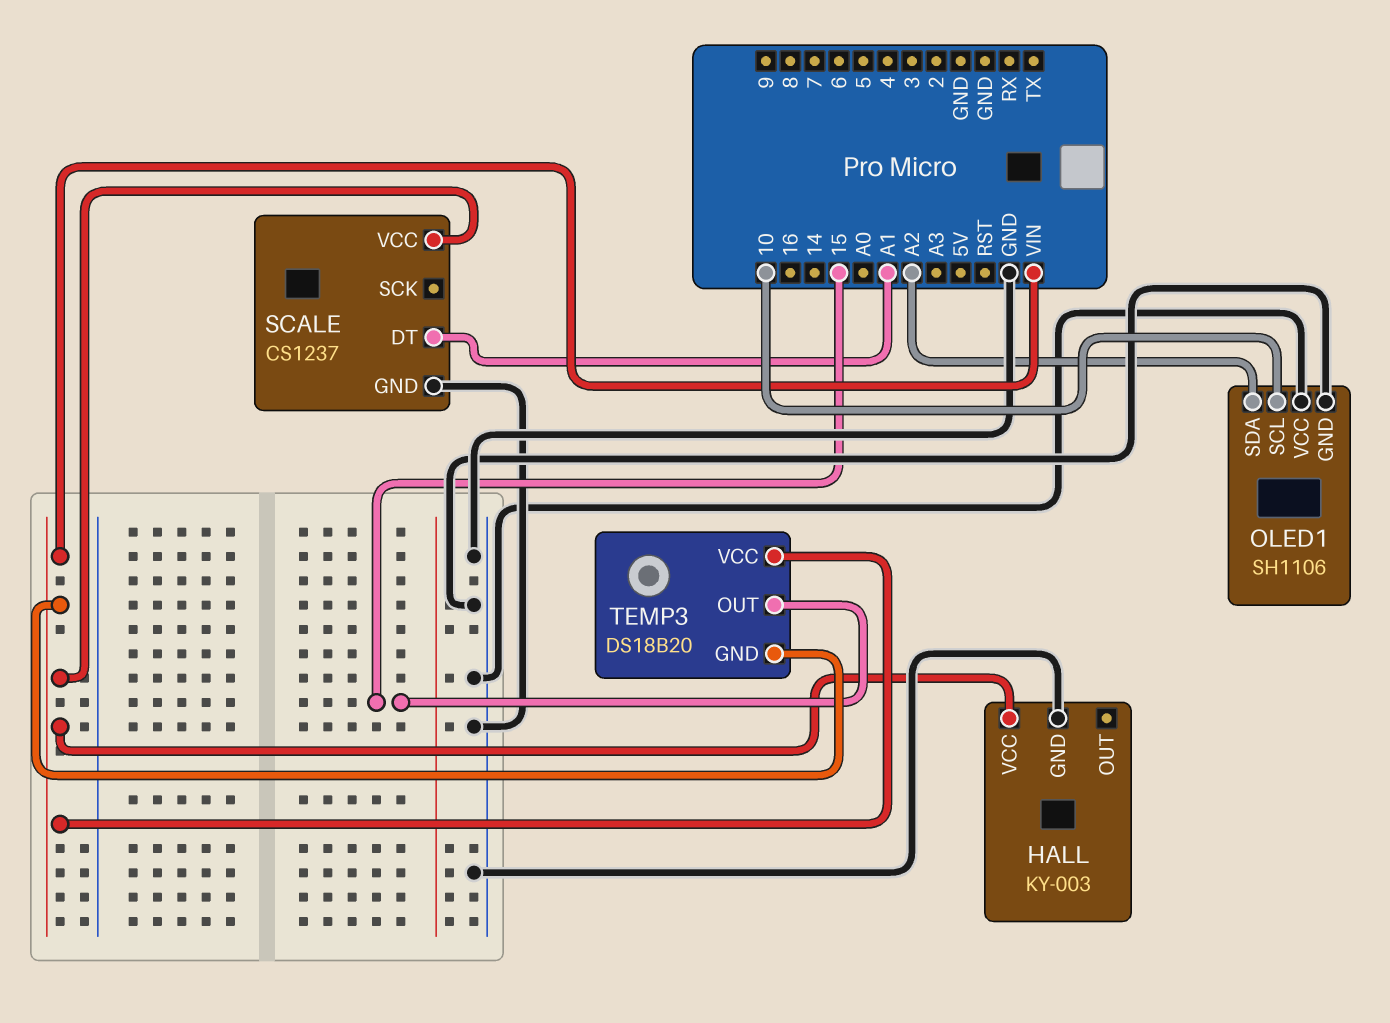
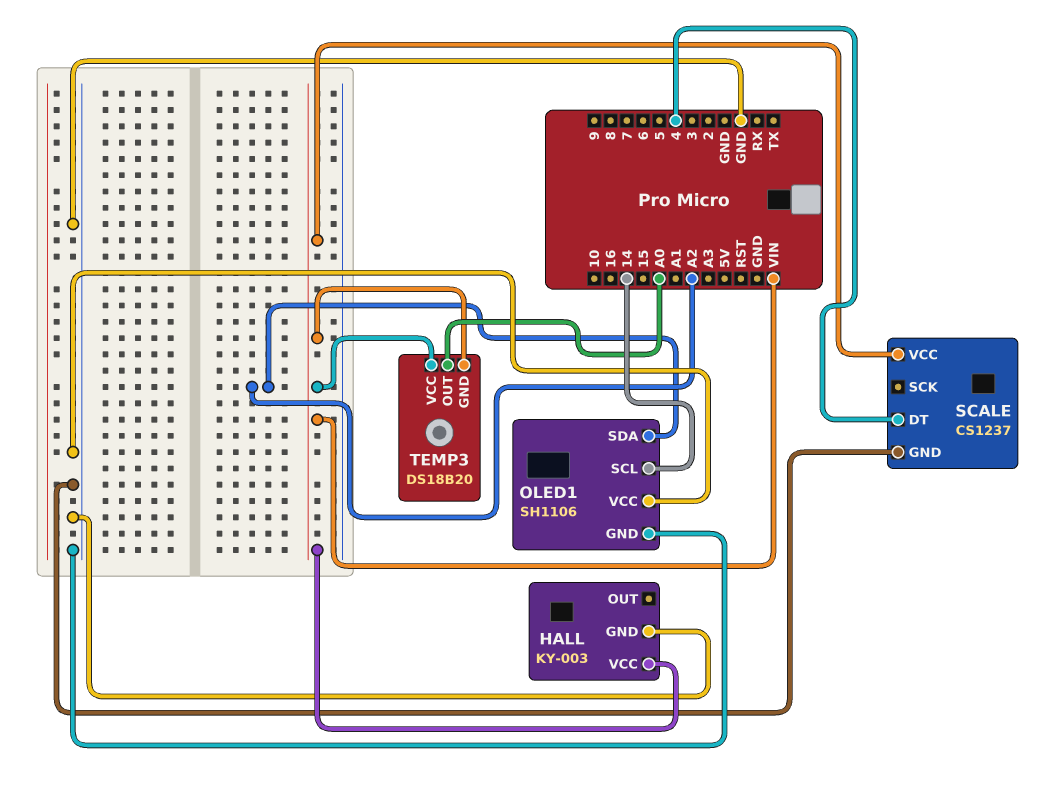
OLED1 pin SCL: 10 -> 14
SCALE pin DT: A1 -> 4
TEMP3 pin OUT: 15 -> A0

